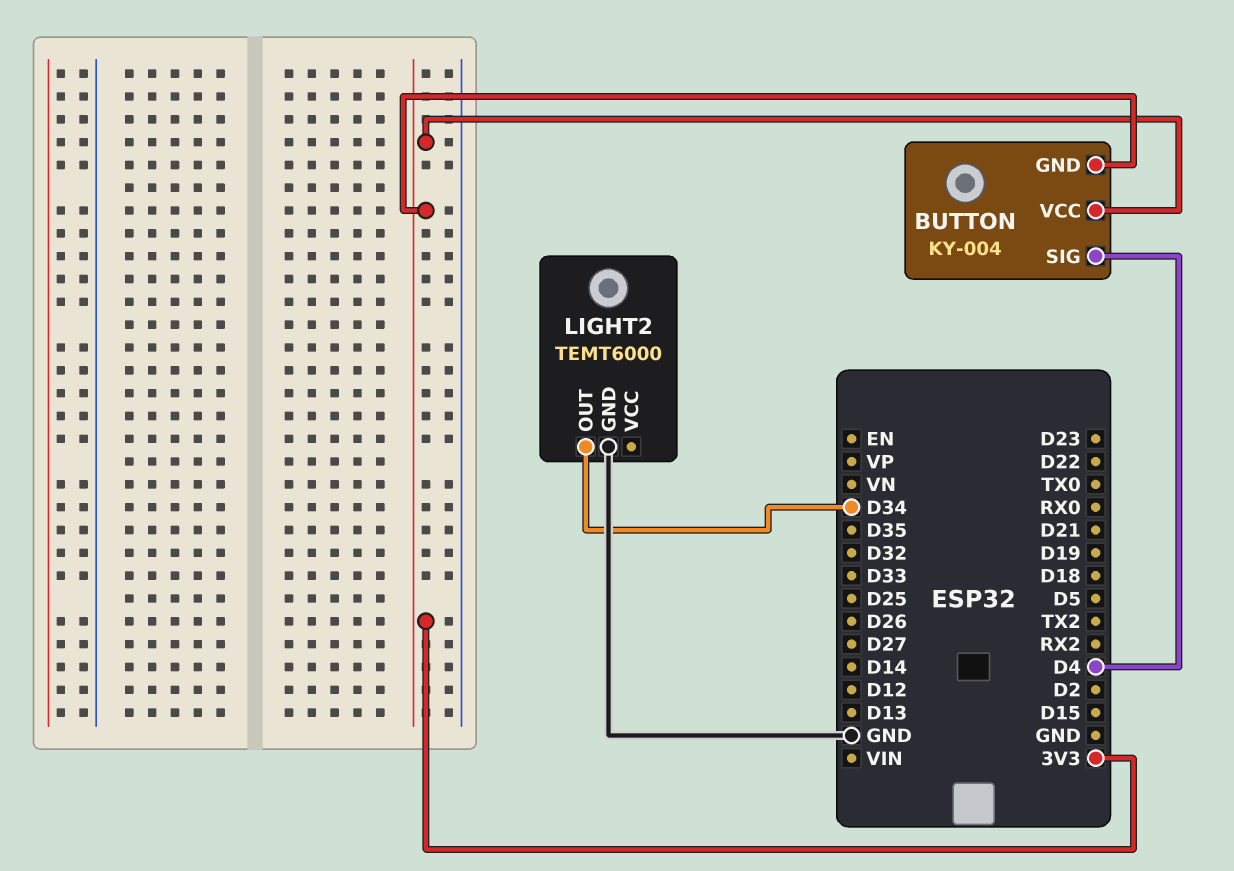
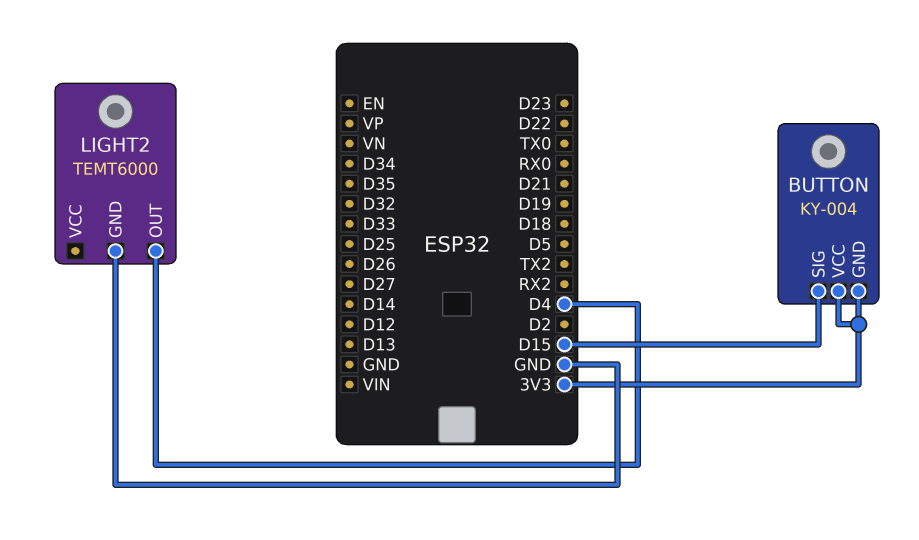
BUTTON pin SIG: D4 -> D15
LIGHT2 pin OUT: D34 -> D4

